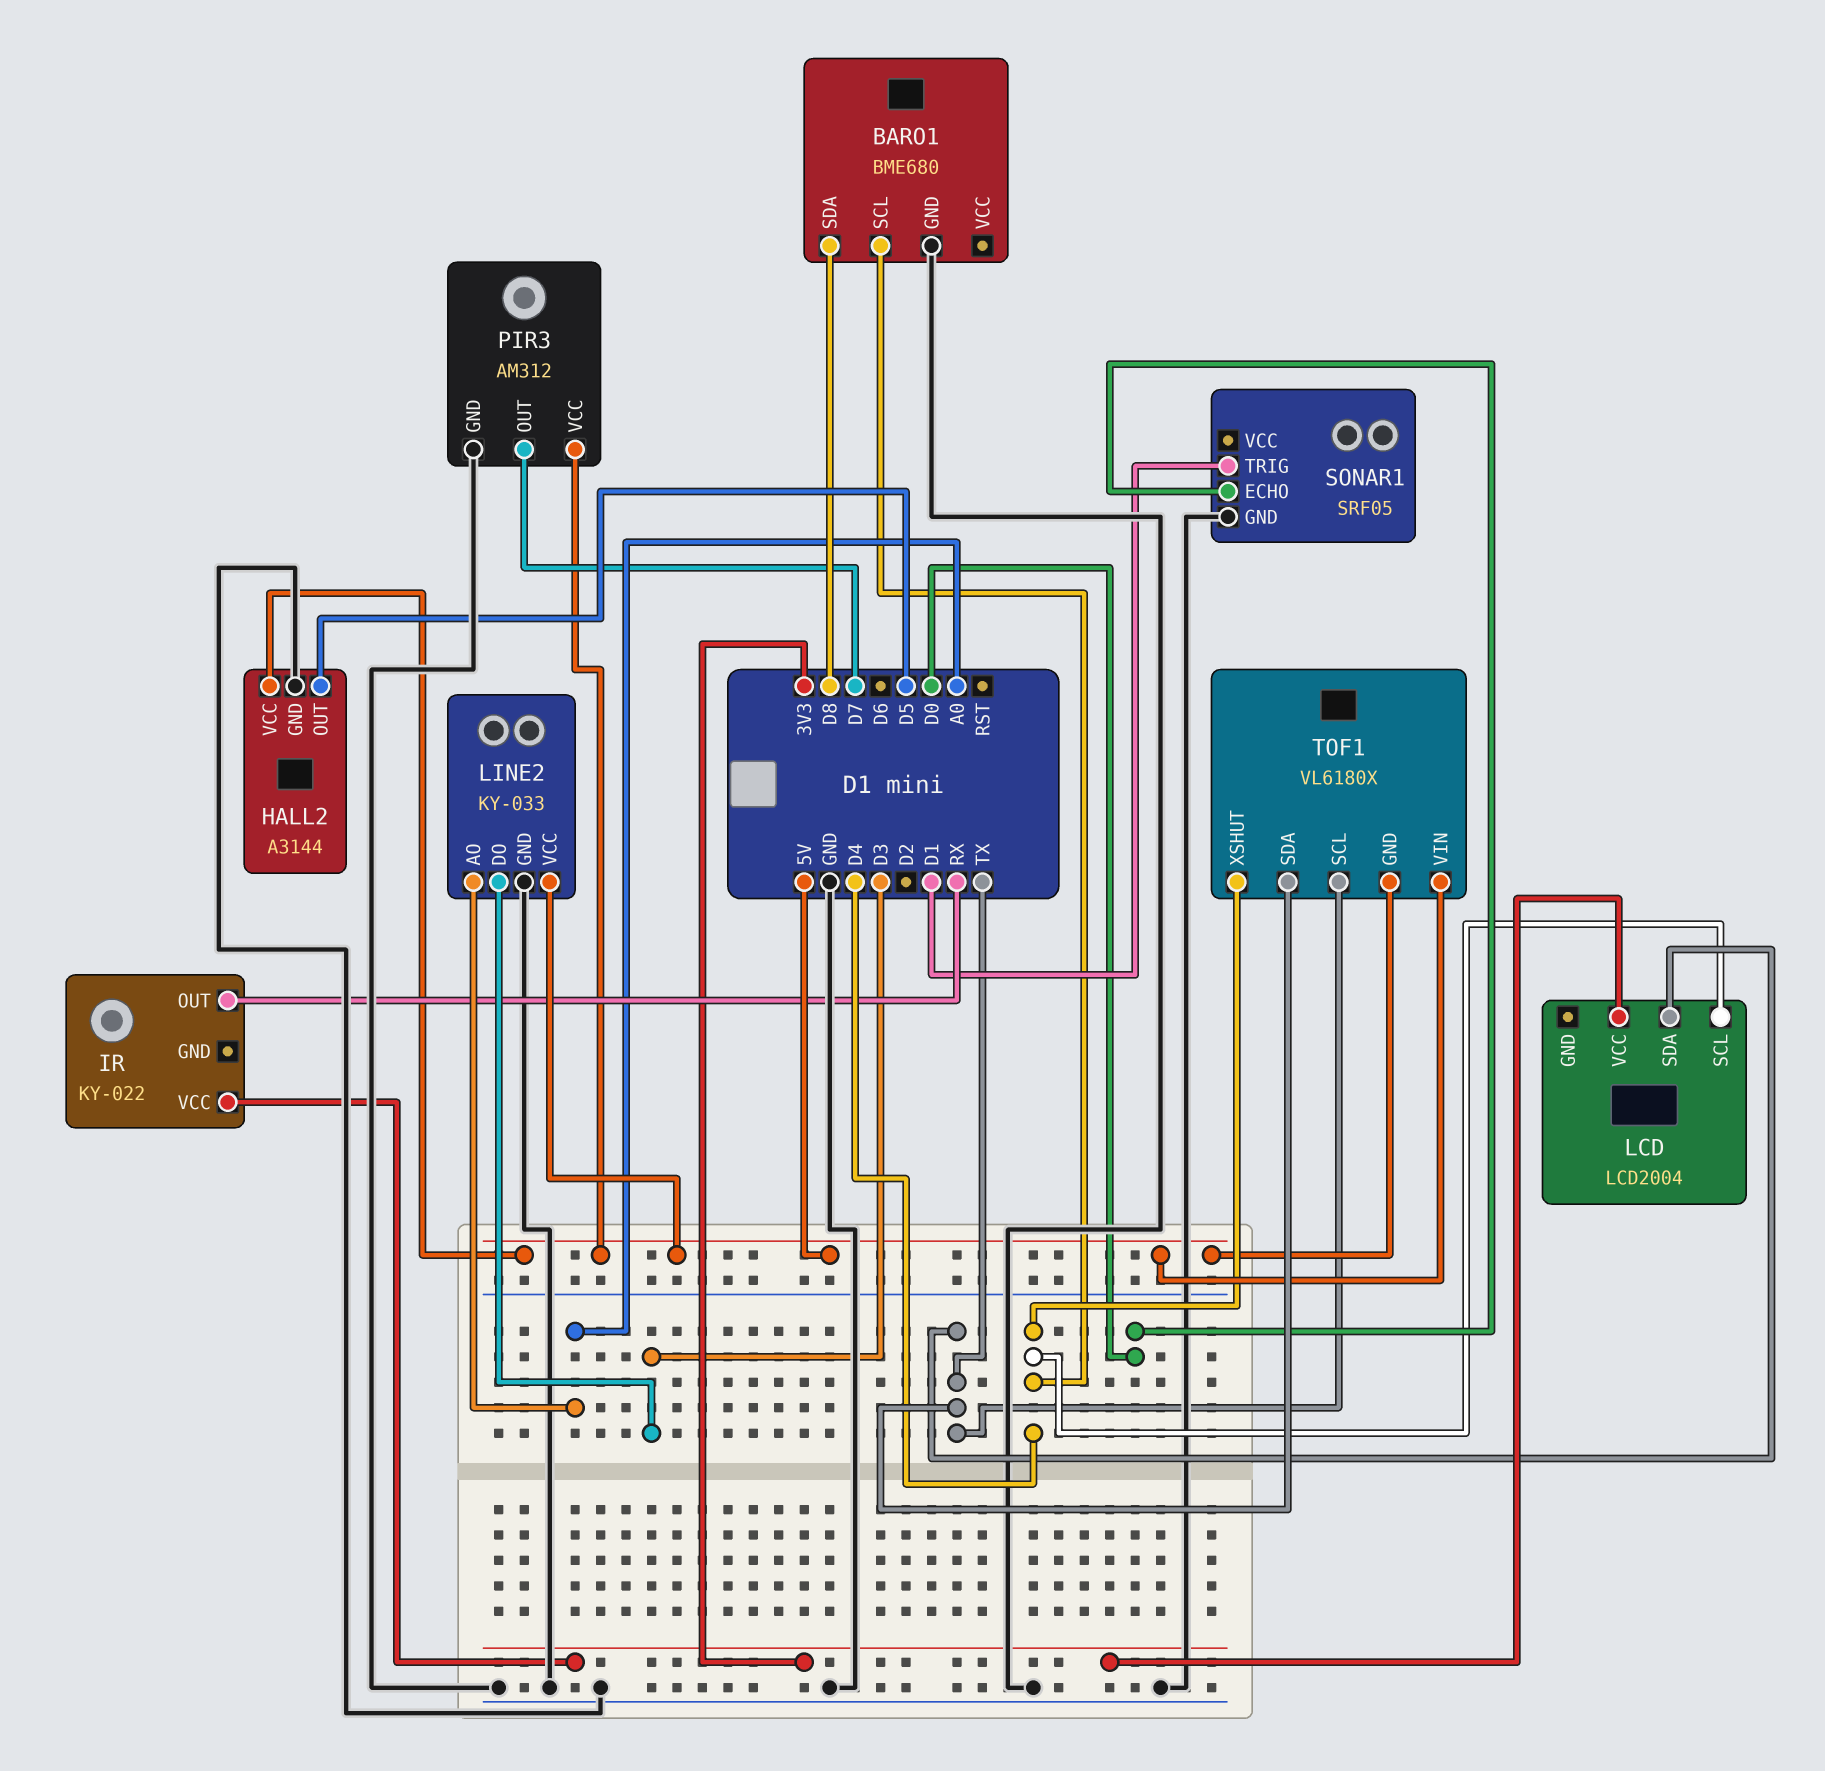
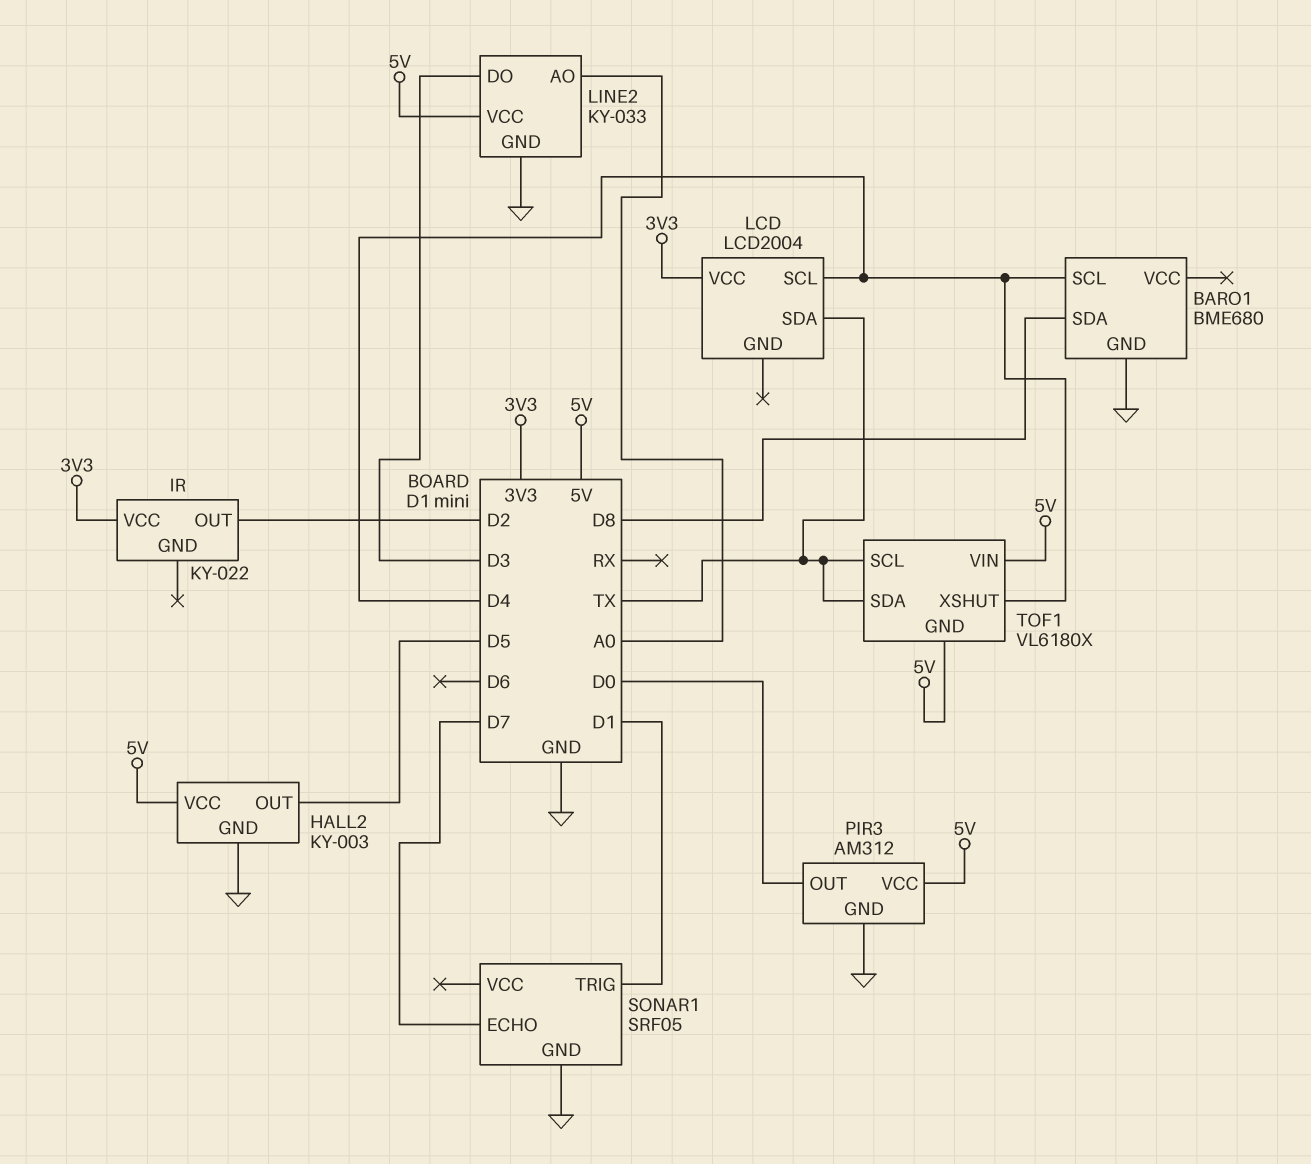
HALL2: A3144 -> KY-003
IR pin OUT: RX -> D2
PIR3 pin OUT: D7 -> D0
SONAR1 pin ECHO: D0 -> D7

